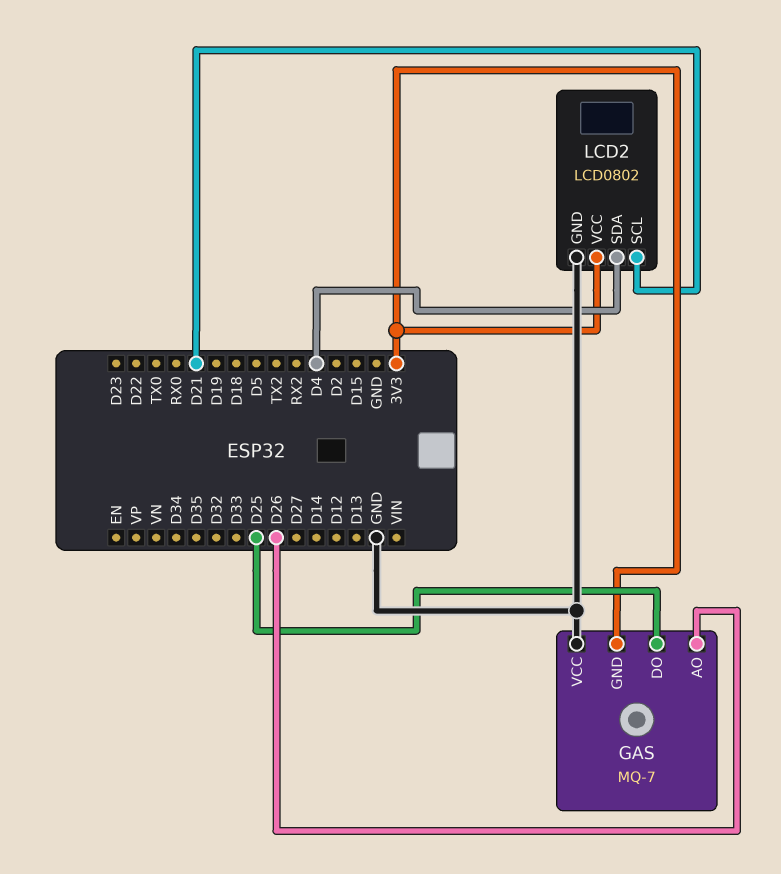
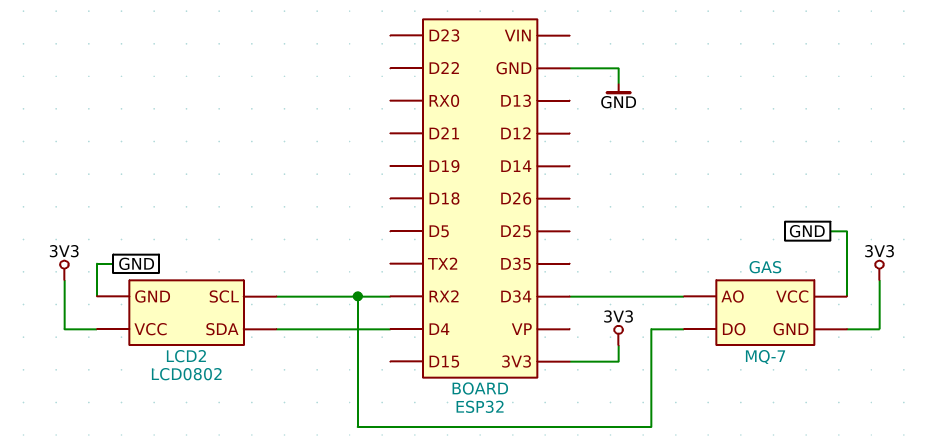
GAS pin AO: D26 -> D34
GAS pin DO: D25 -> RX2
LCD2 pin SCL: D21 -> RX2

